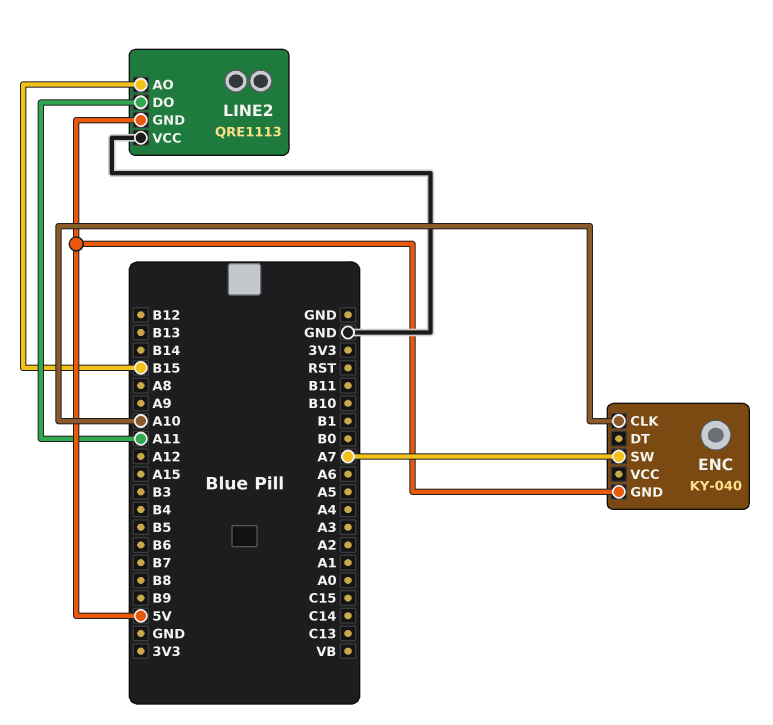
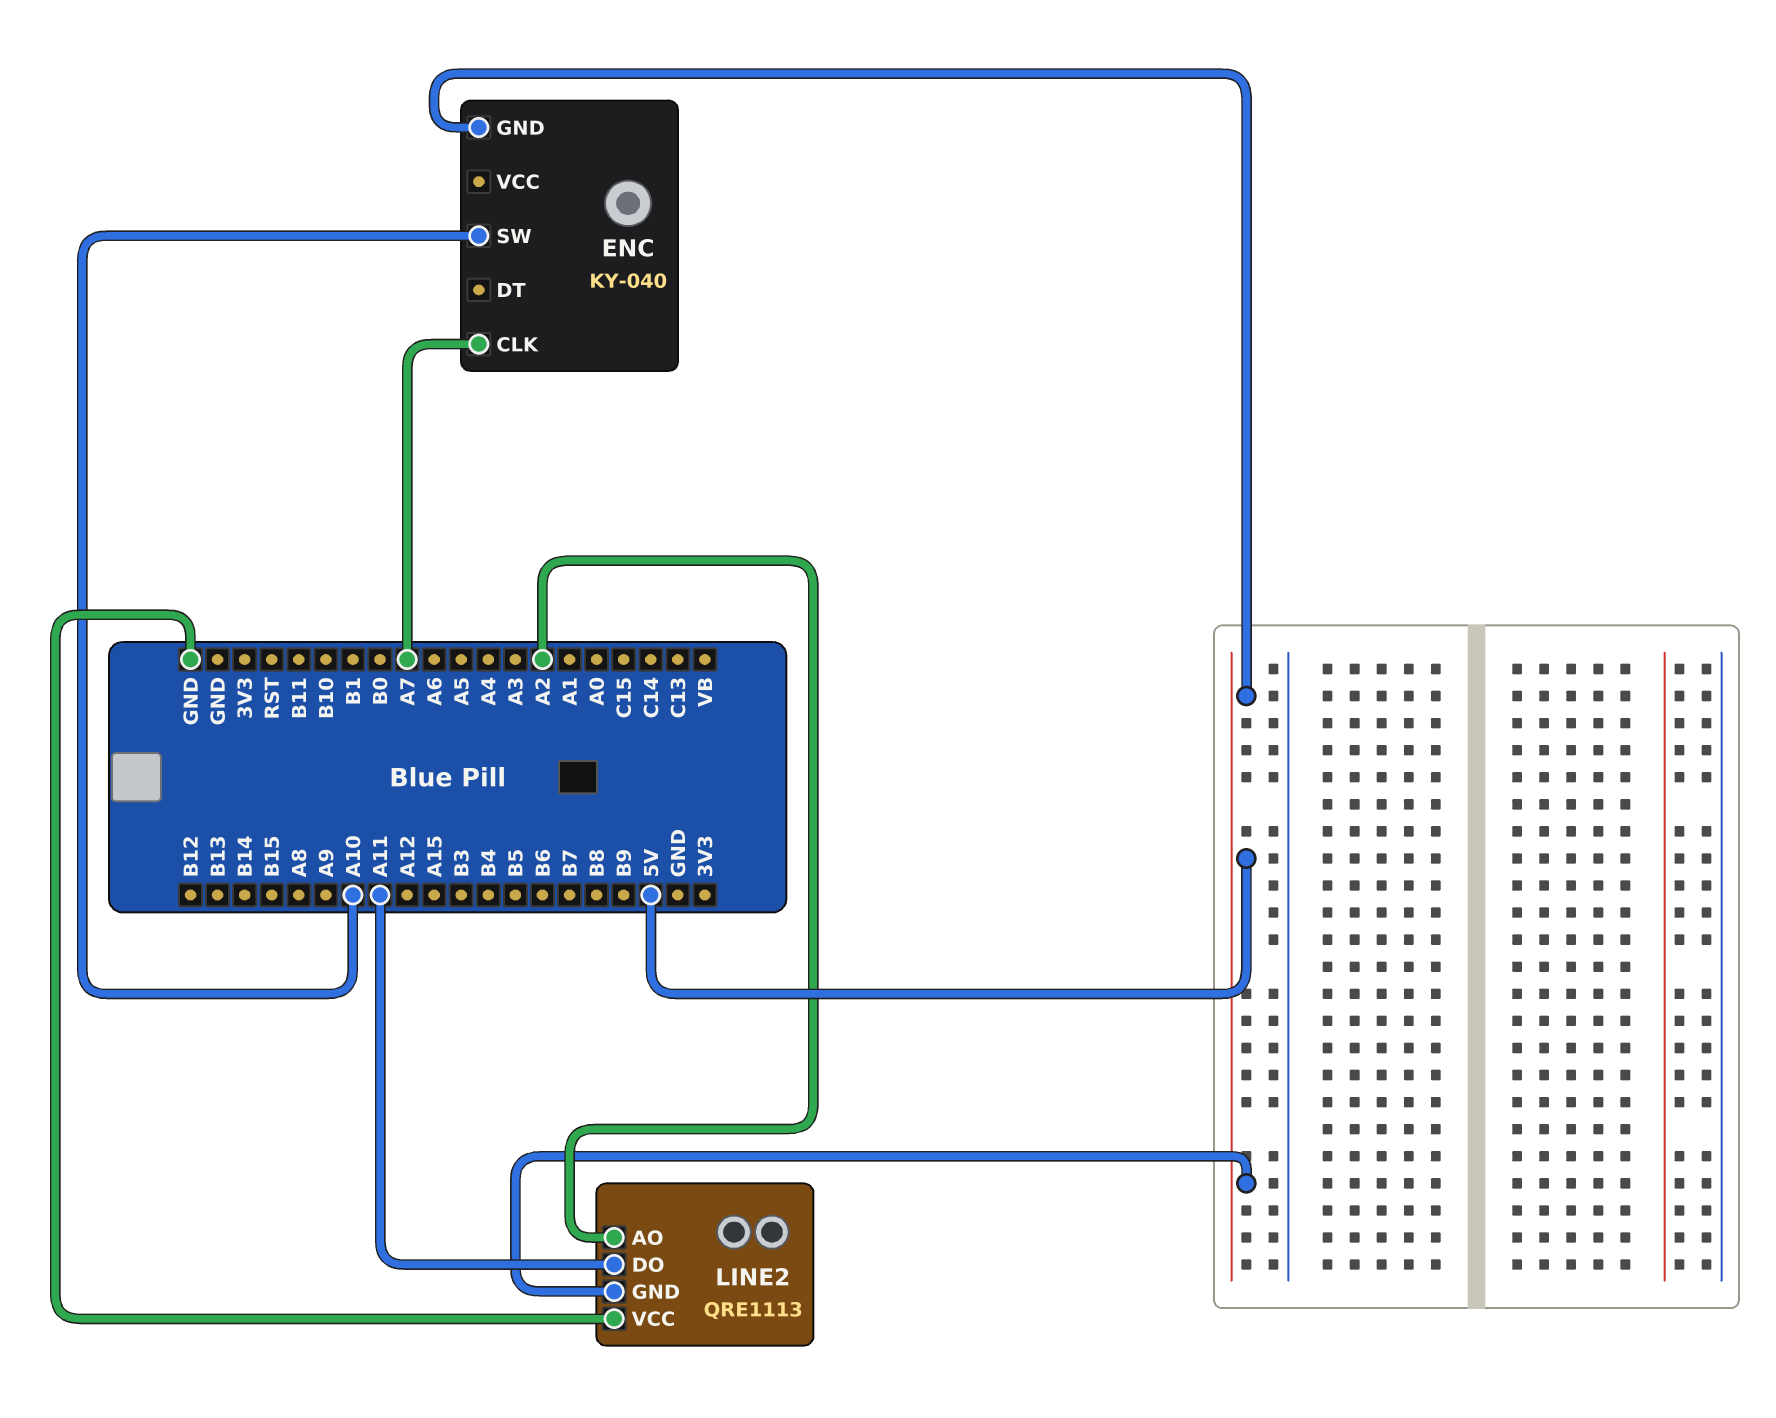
ENC pin CLK: A10 -> A7
ENC pin SW: A7 -> A10
LINE2 pin AO: B15 -> A2

